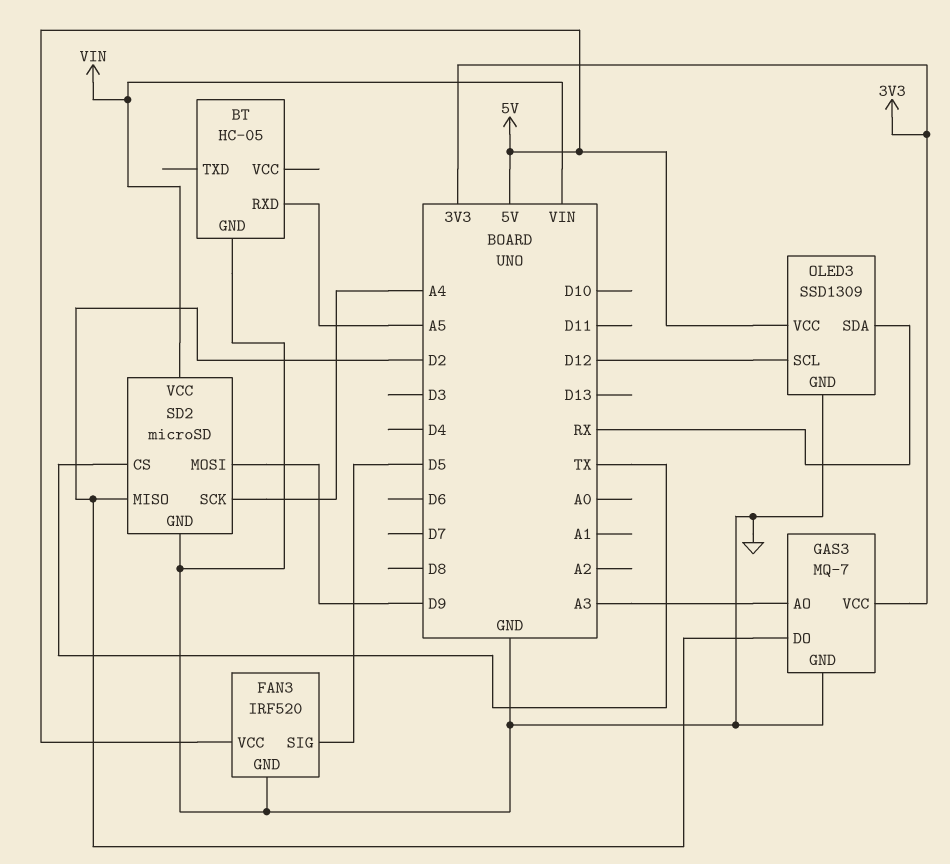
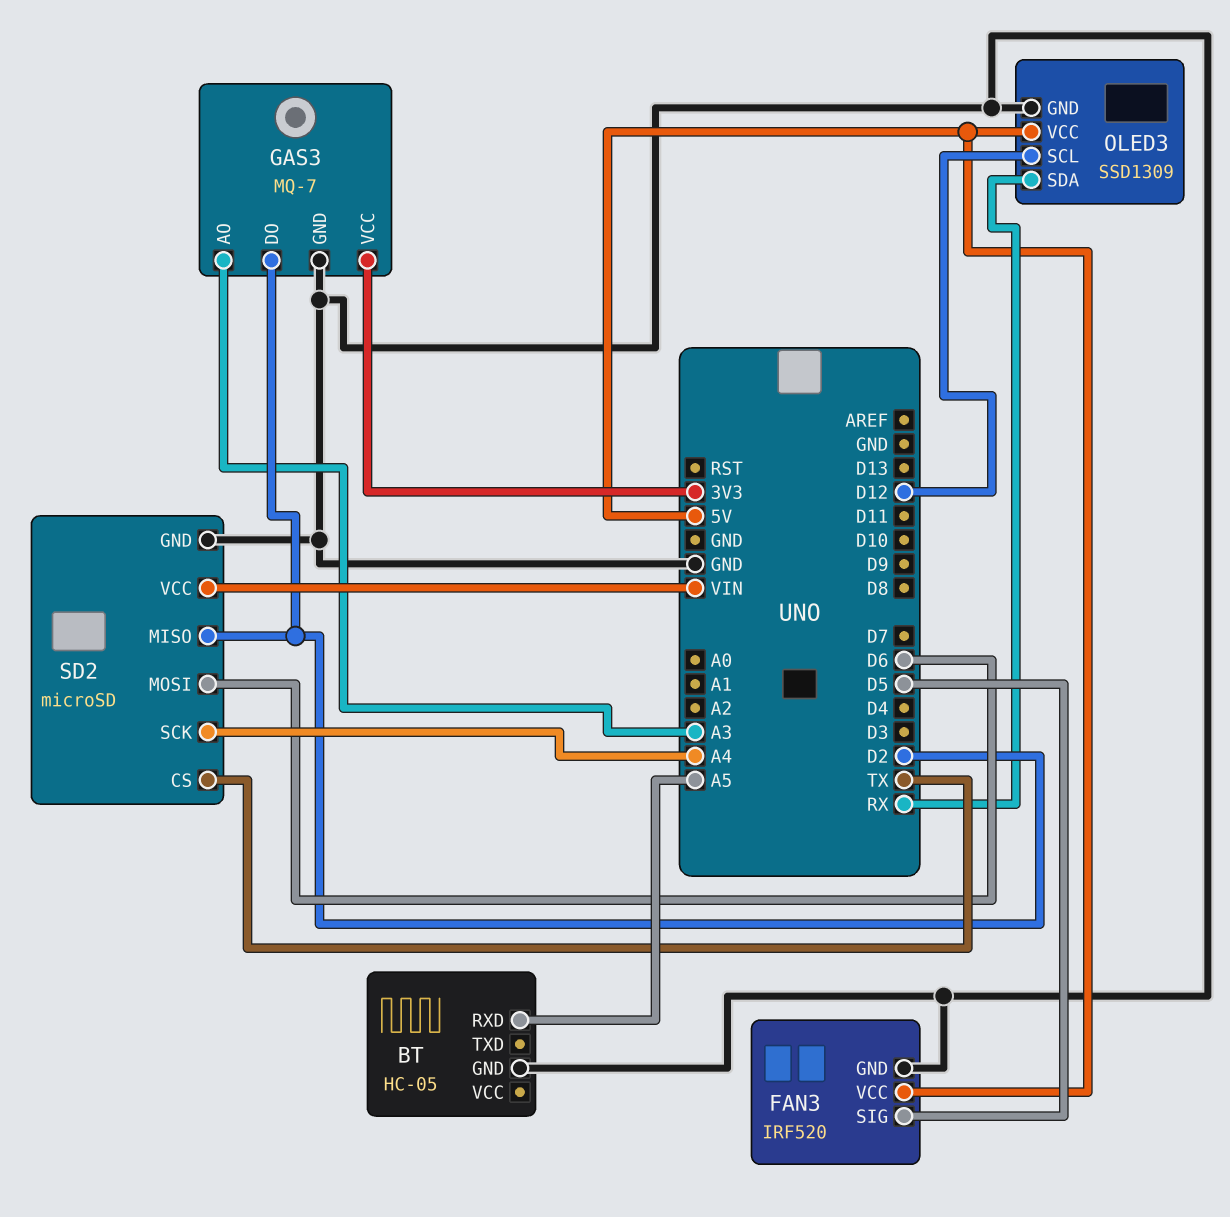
SD2 pin MOSI: D9 -> D6

